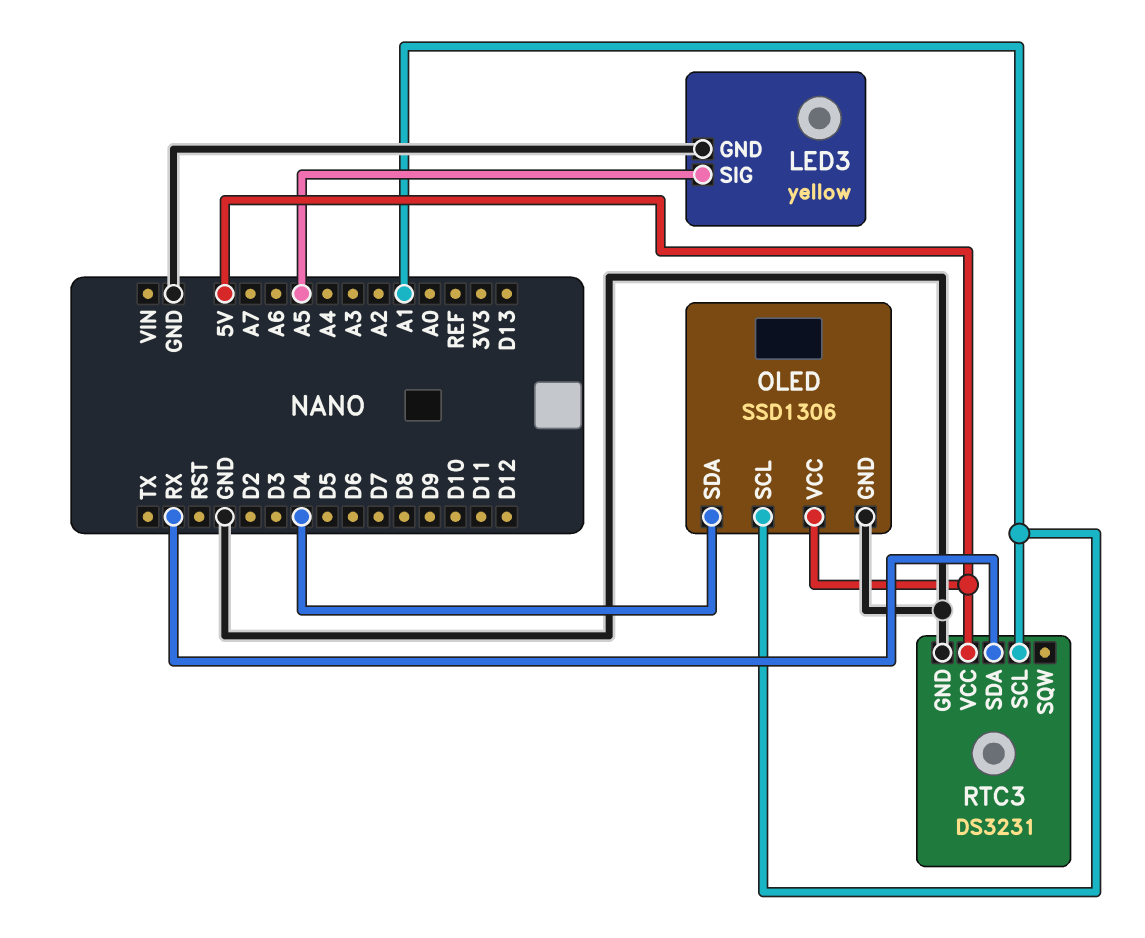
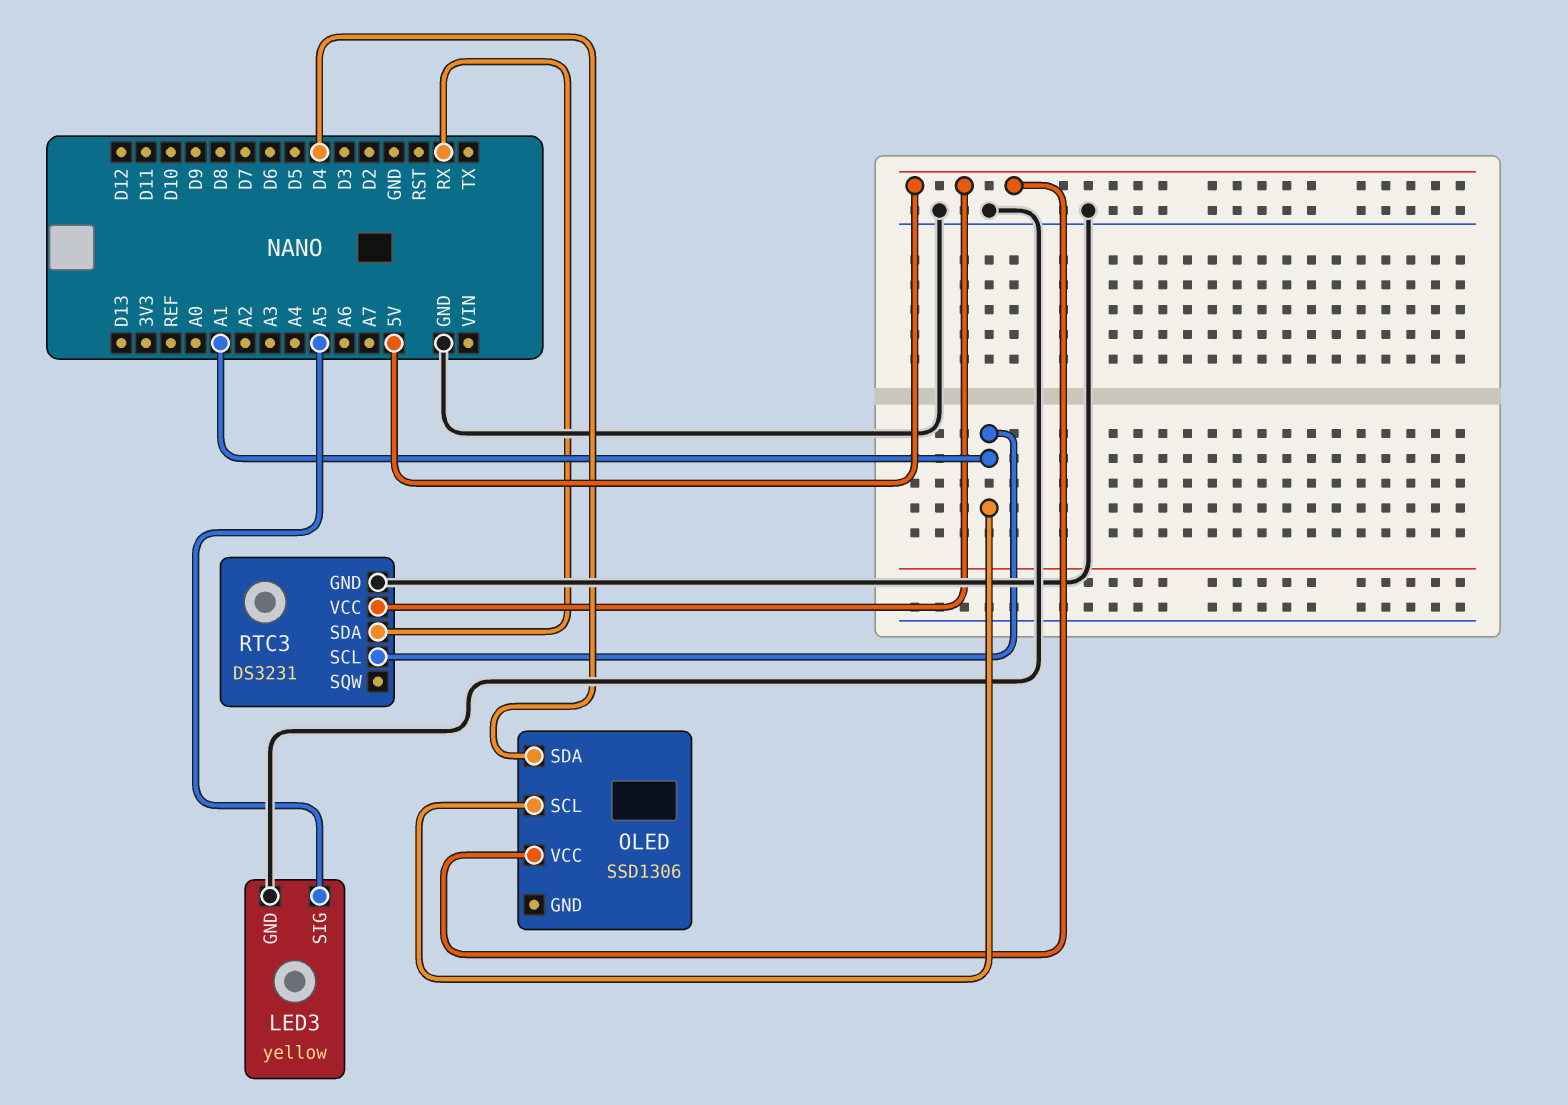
OLED pin GND: GND -> none

